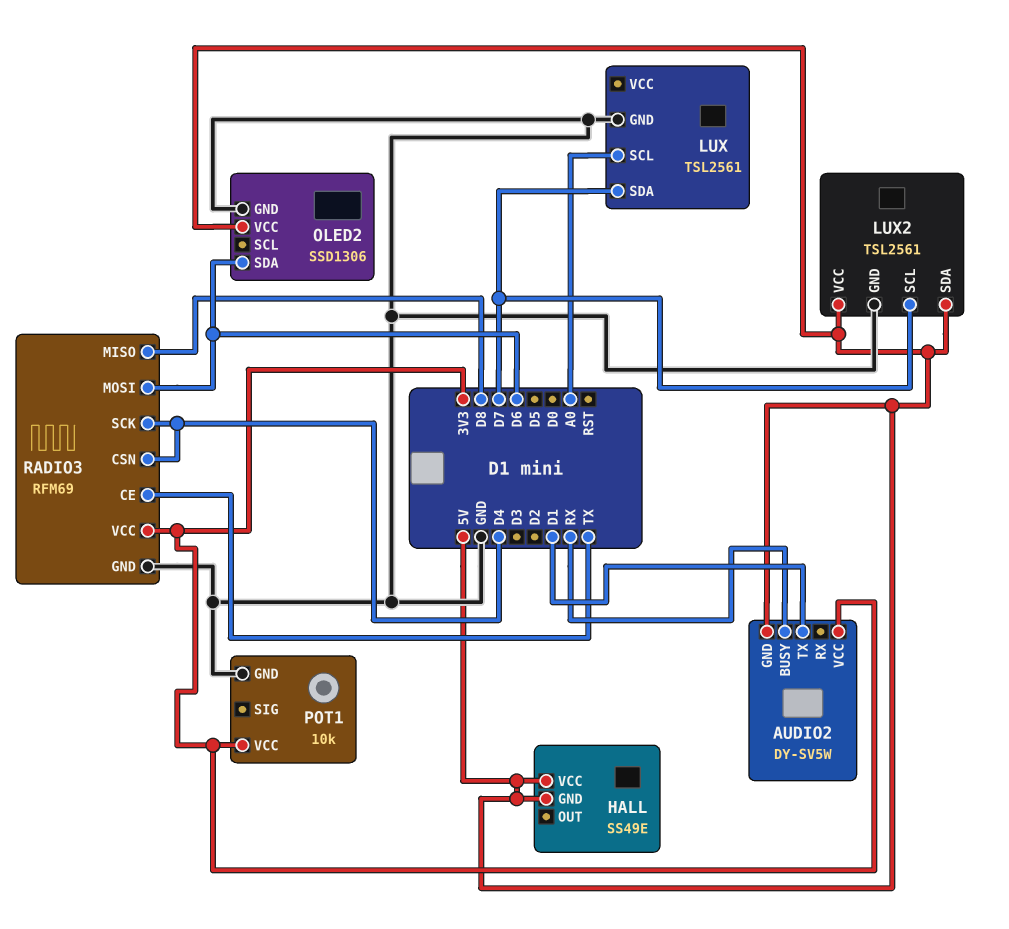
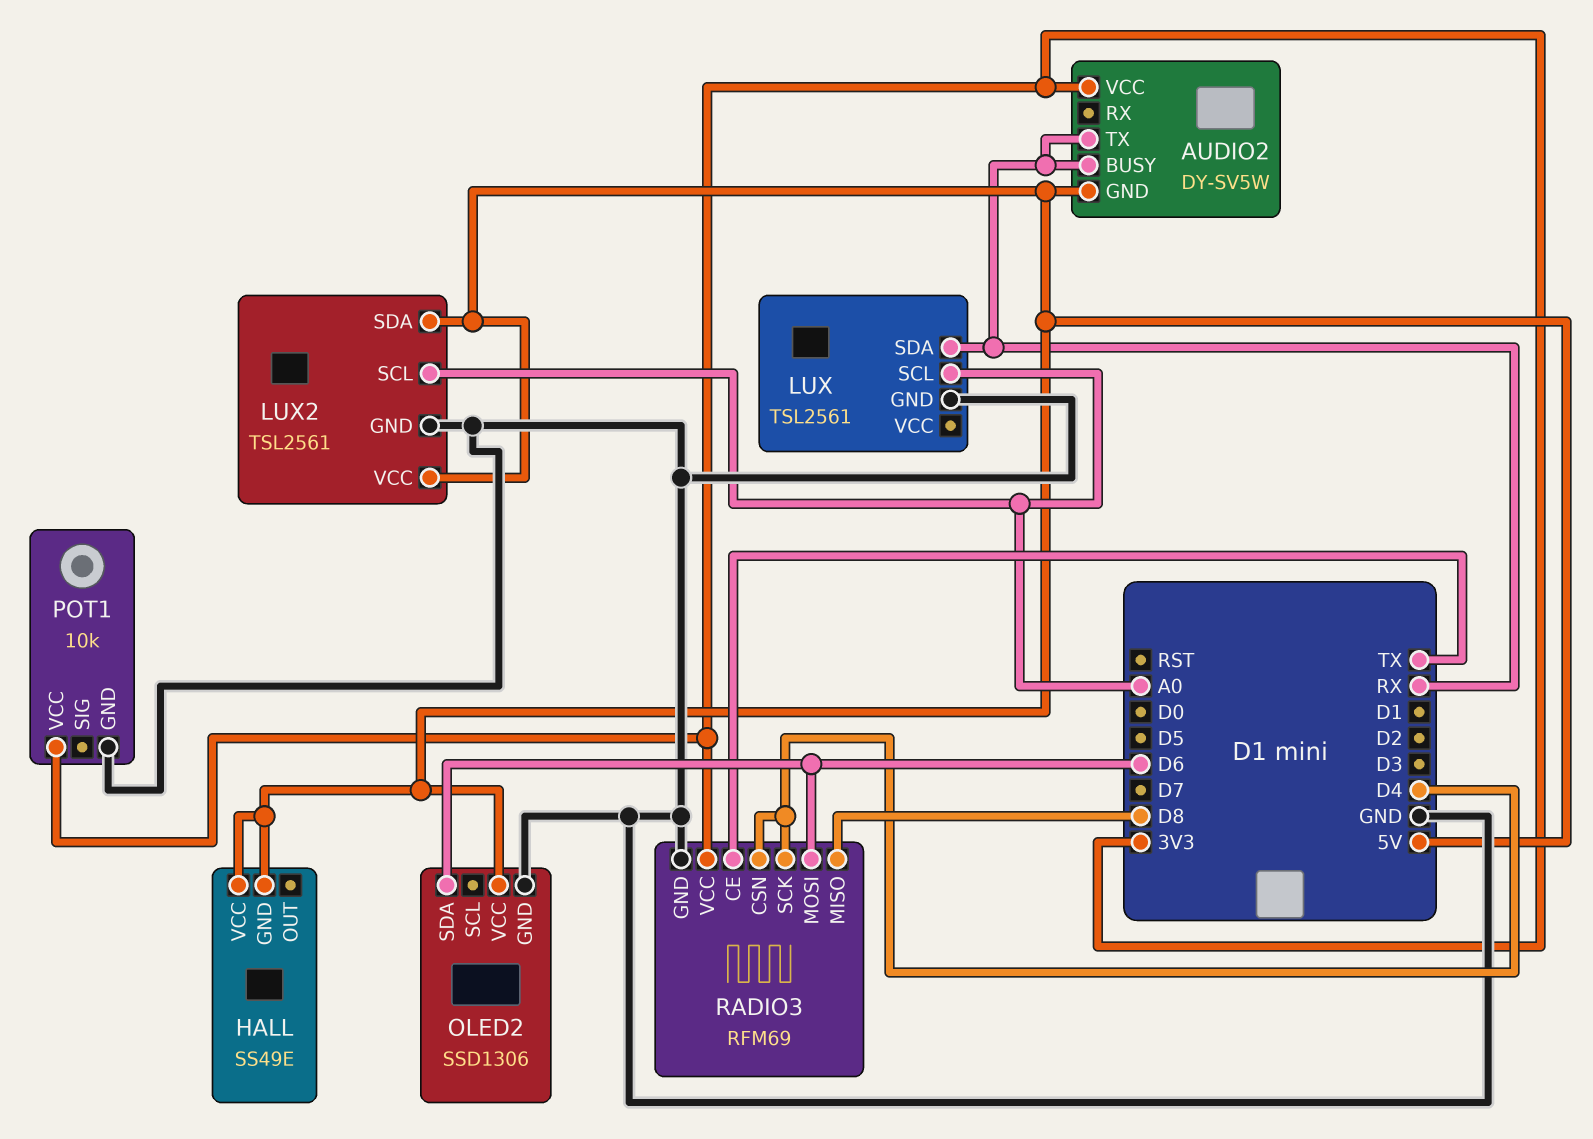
AUDIO2 pin TX: D1 -> RX
LUX pin SDA: D7 -> RX
LUX2 pin SCL: D7 -> A0

